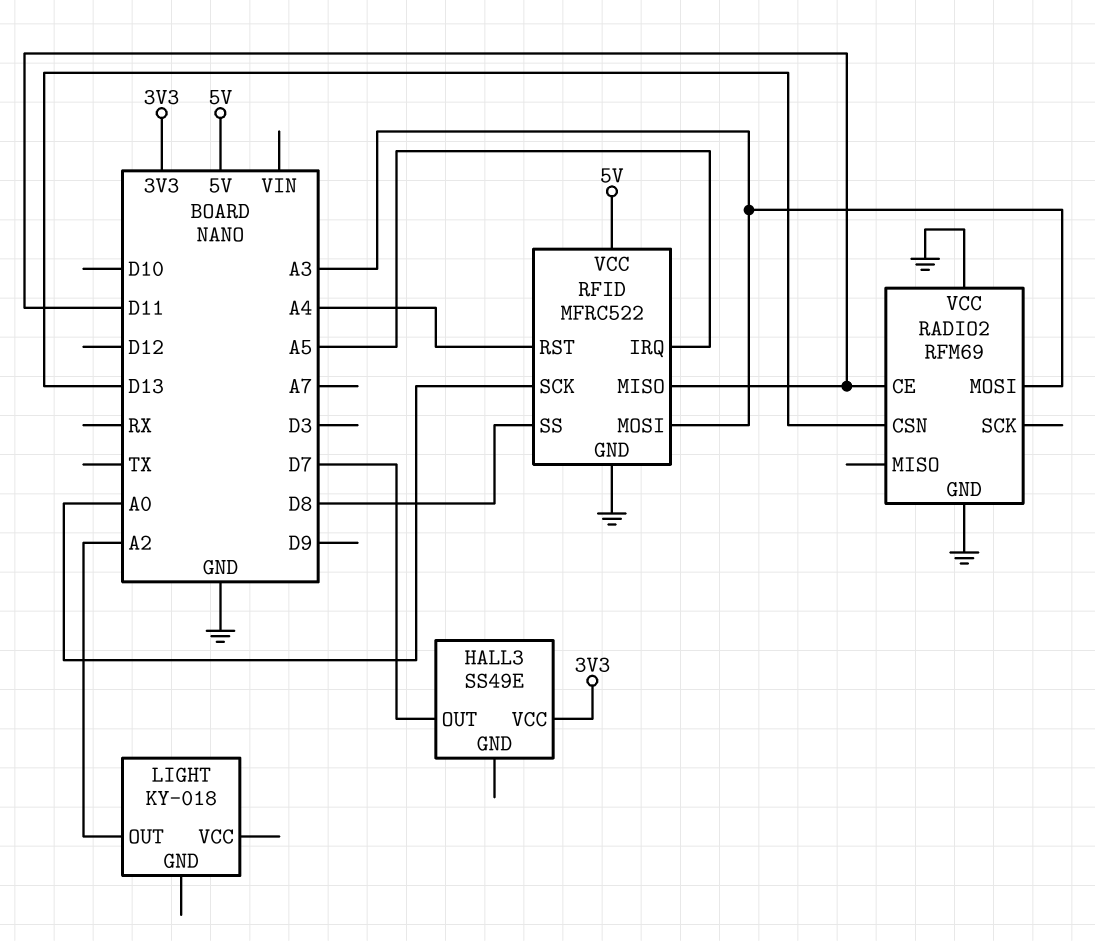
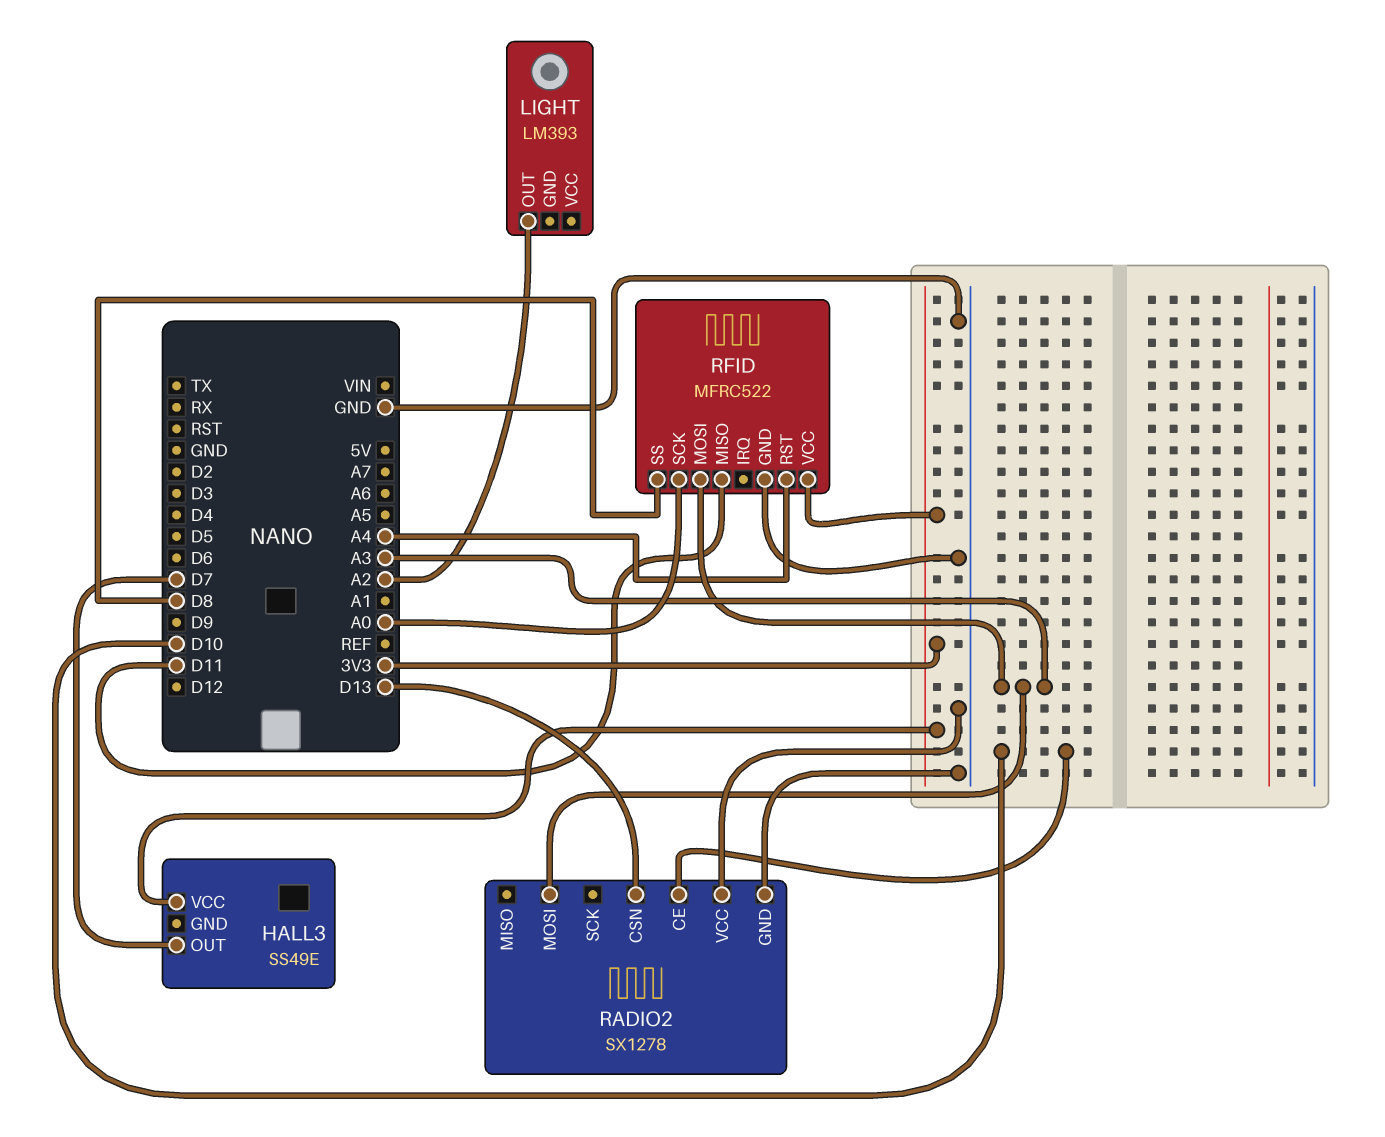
LIGHT: KY-018 -> LM393
RADIO2: RFM69 -> SX1278
RADIO2 pin CE: D11 -> D10
RFID pin IRQ: A5 -> none
RFID pin VCC: 5V -> 3V3

